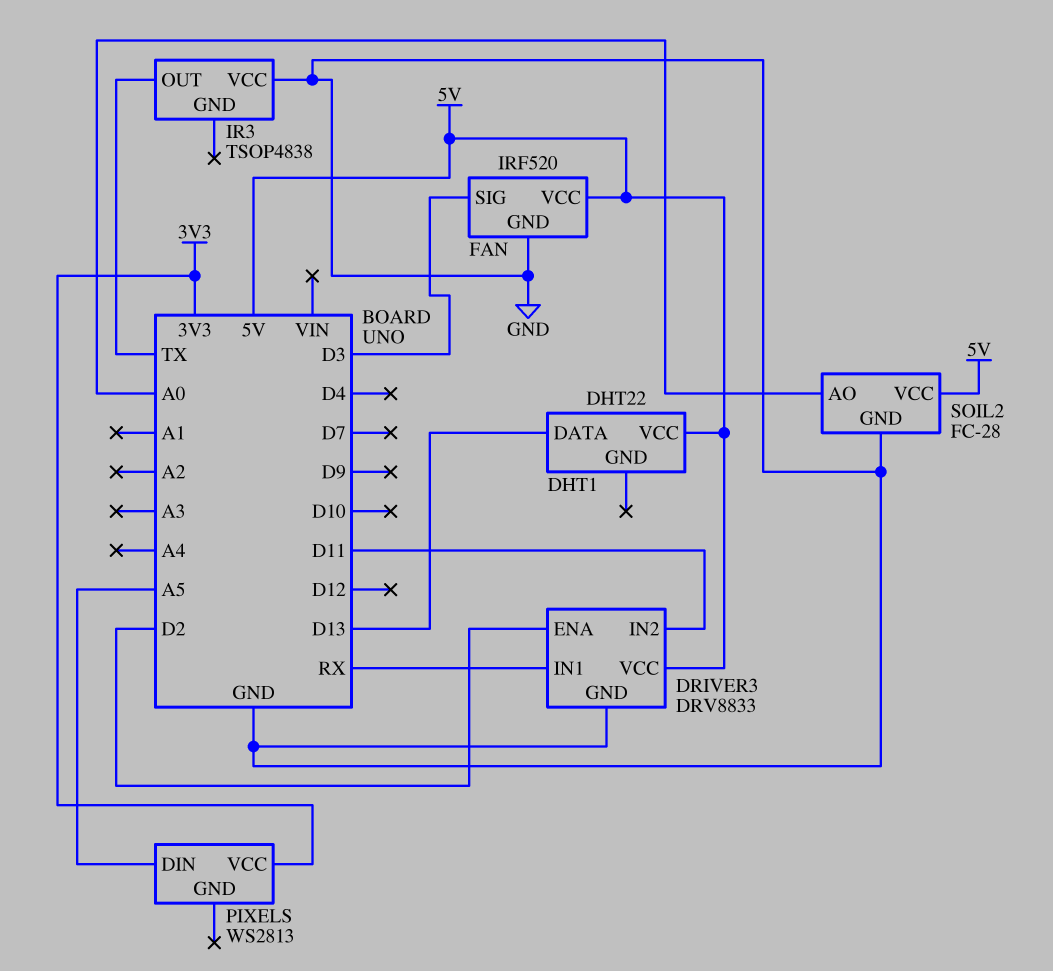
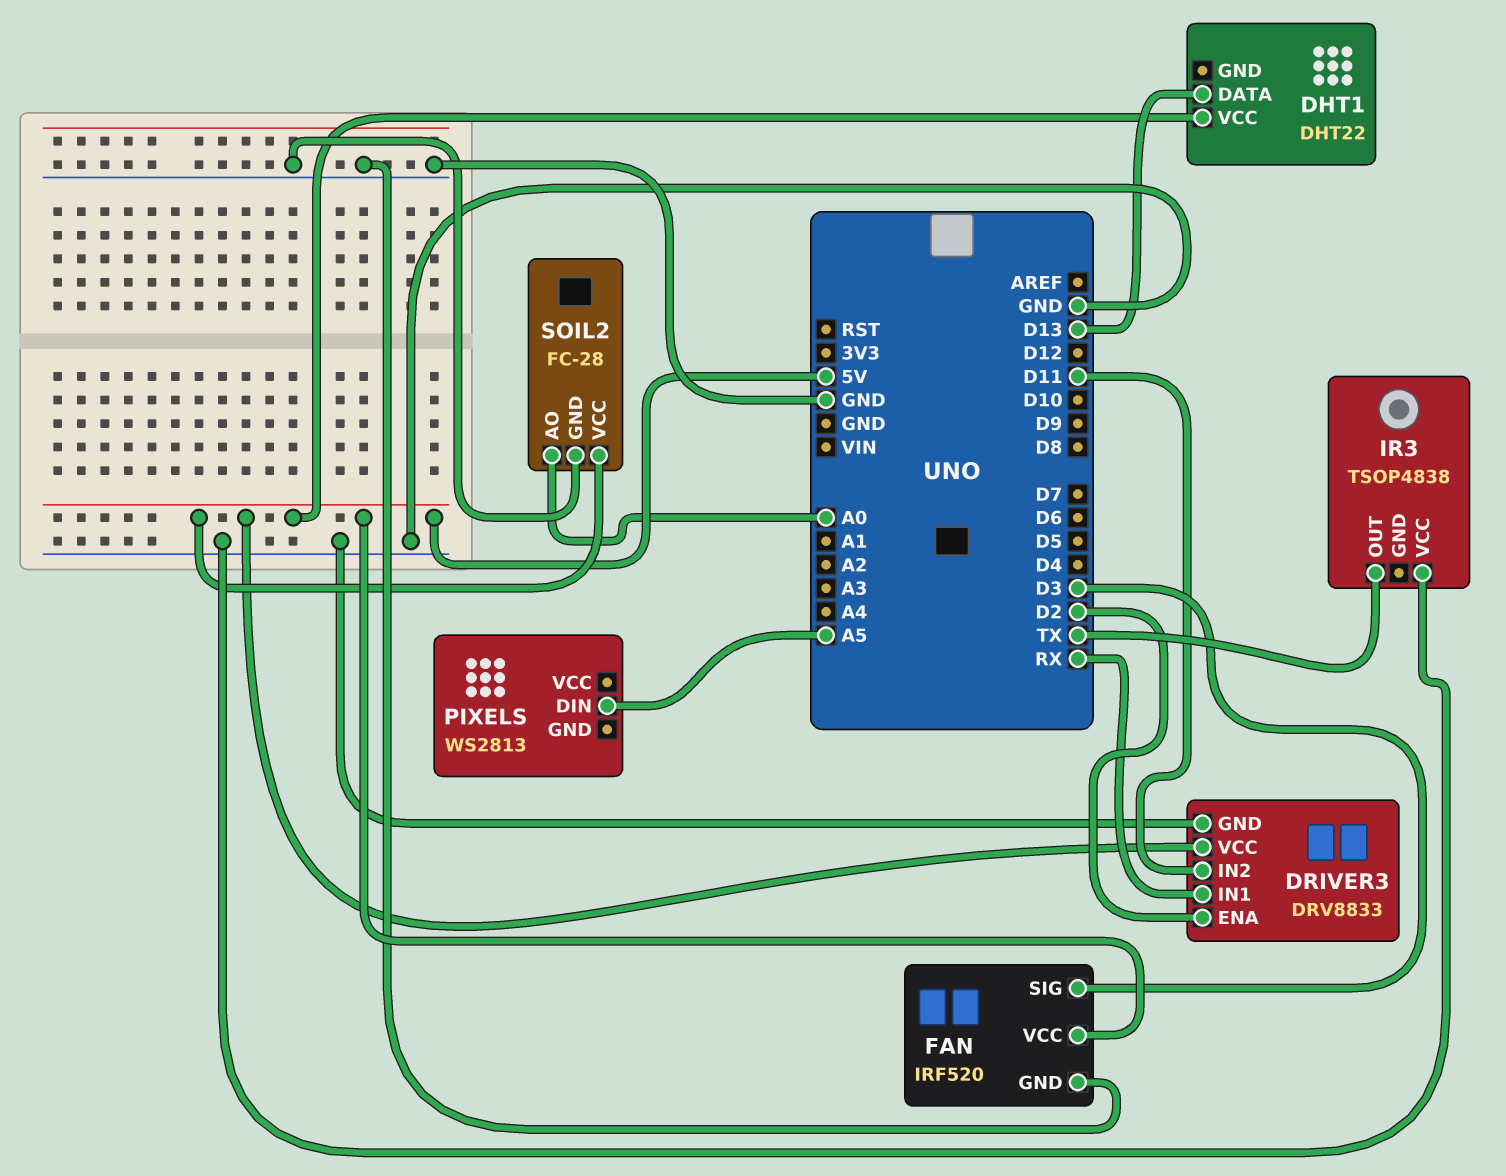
PIXELS pin VCC: 3V3 -> none

